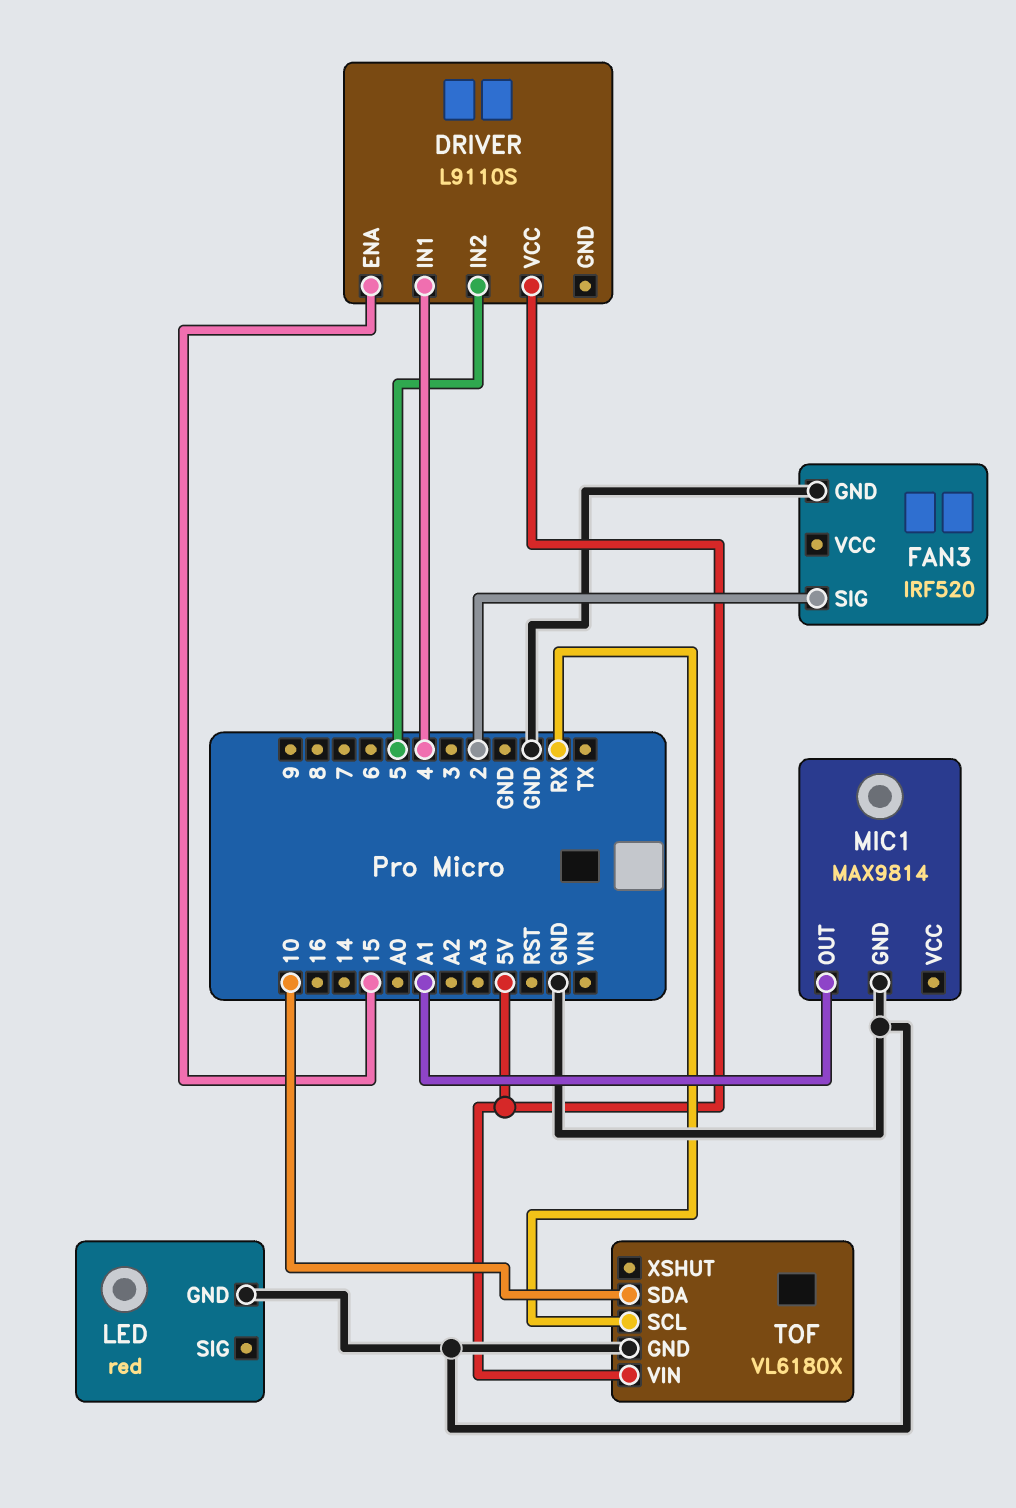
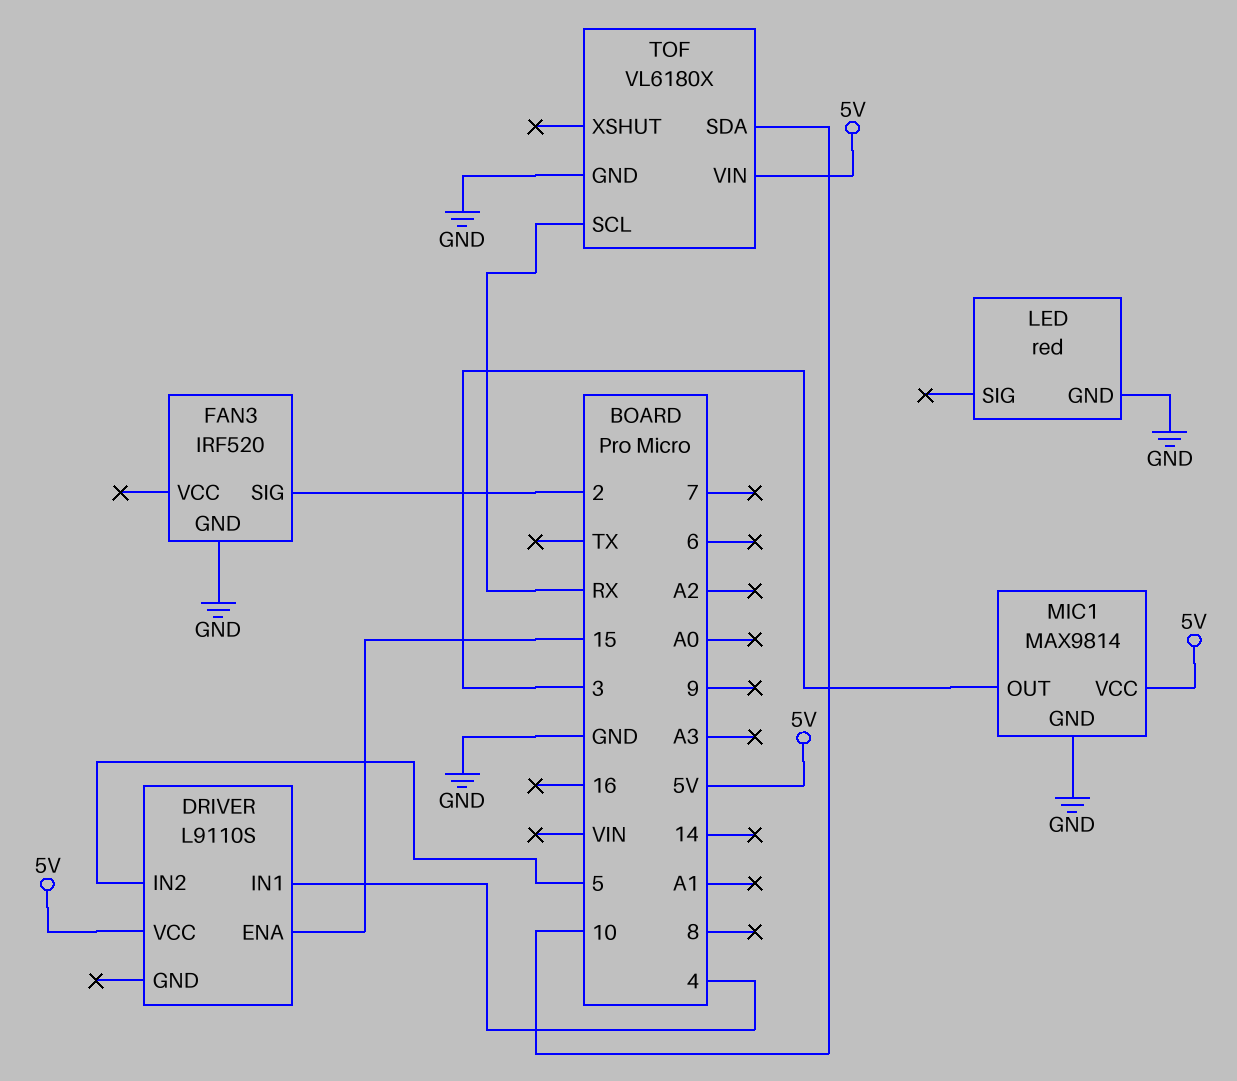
MIC1 pin OUT: A1 -> 3
MIC1 pin VCC: none -> 5V

